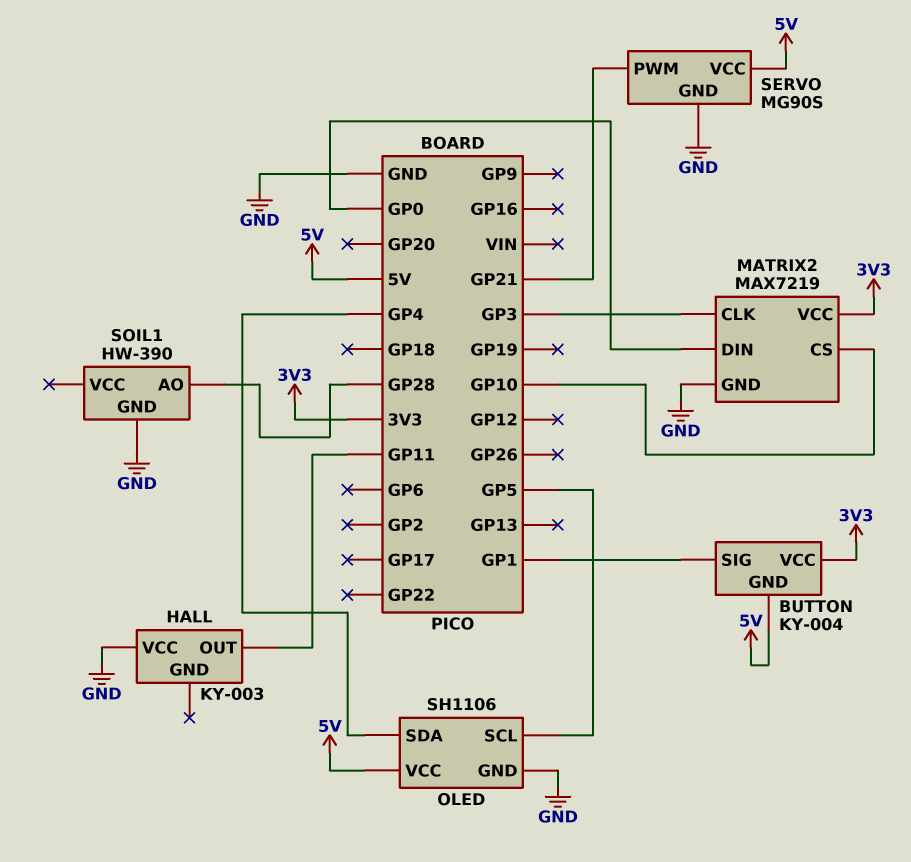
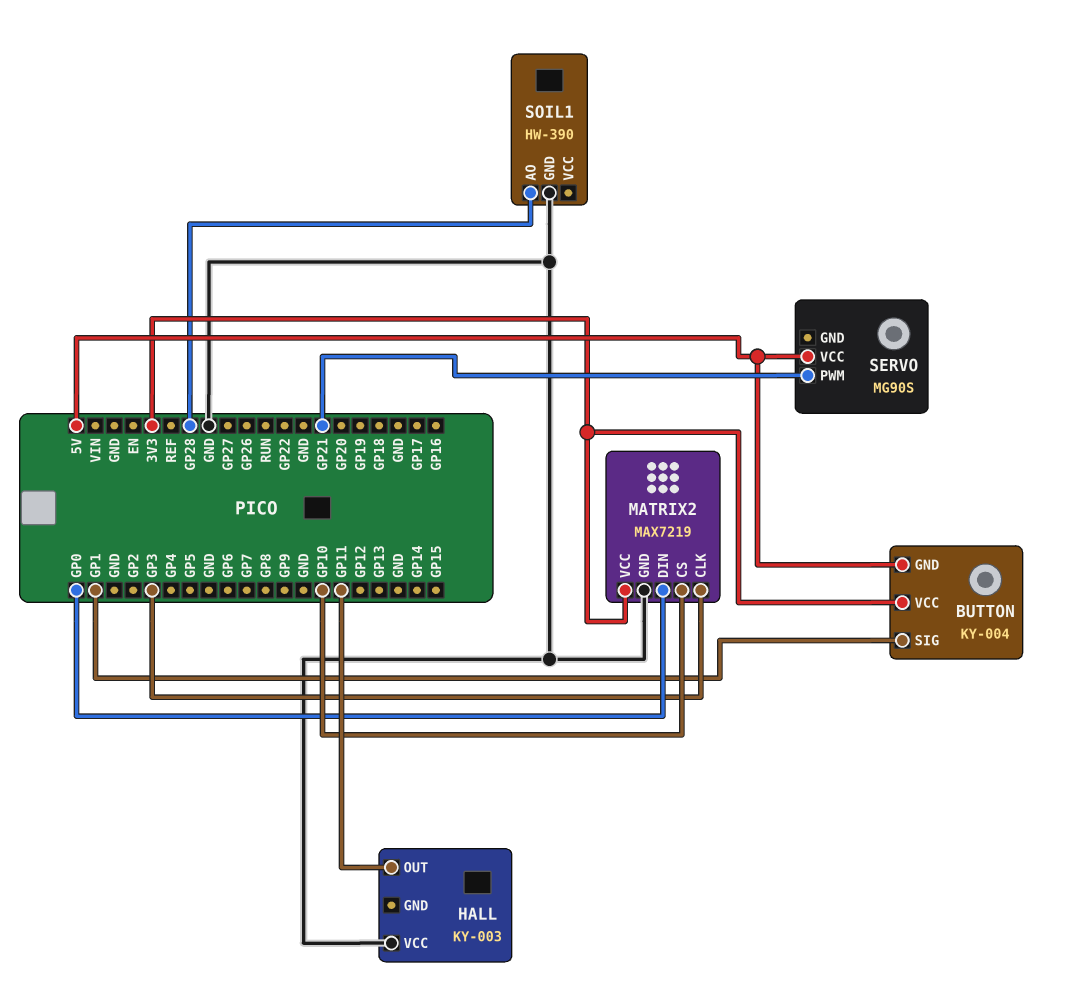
OLED: SH1106 -> none
OLED pin GND: GND -> none
OLED pin SCL: GP5 -> none
OLED pin SDA: GP4 -> none
OLED pin VCC: 5V -> none
SERVO pin GND: GND -> none

